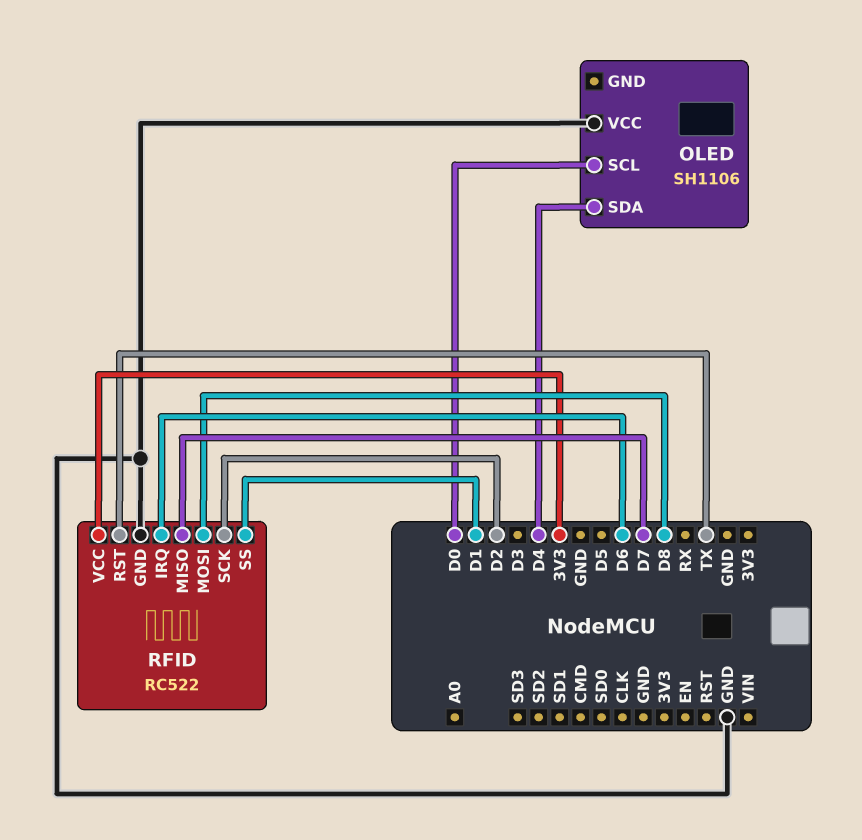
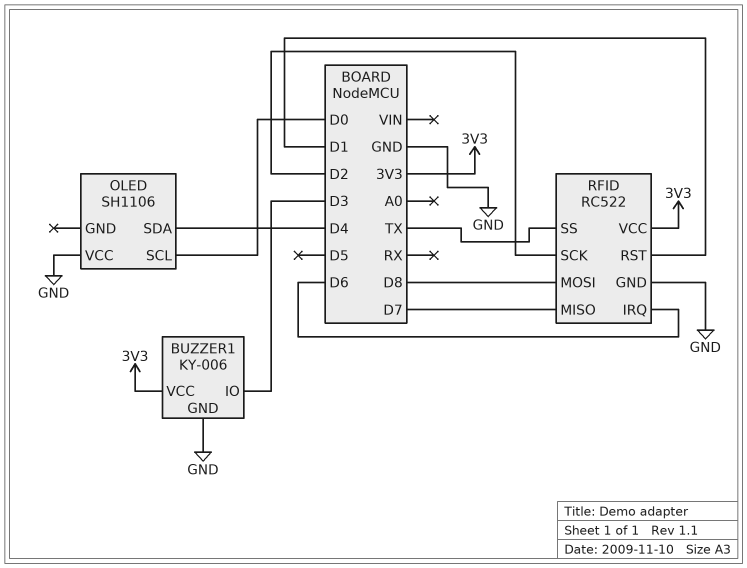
BUZZER1: none -> KY-006
BUZZER1 pin GND: none -> GND
BUZZER1 pin IO: none -> D3
BUZZER1 pin VCC: none -> 3V3
RFID pin RST: TX -> D1
RFID pin SS: D1 -> TX

